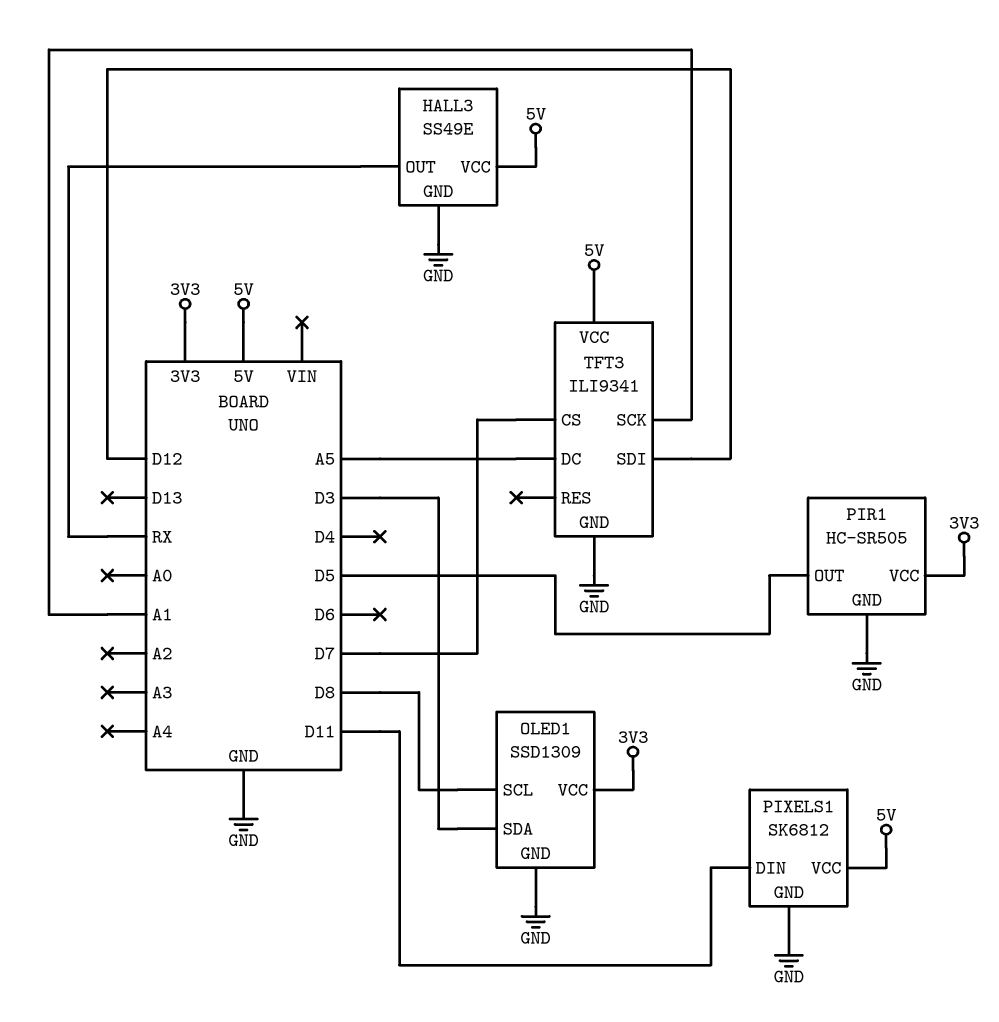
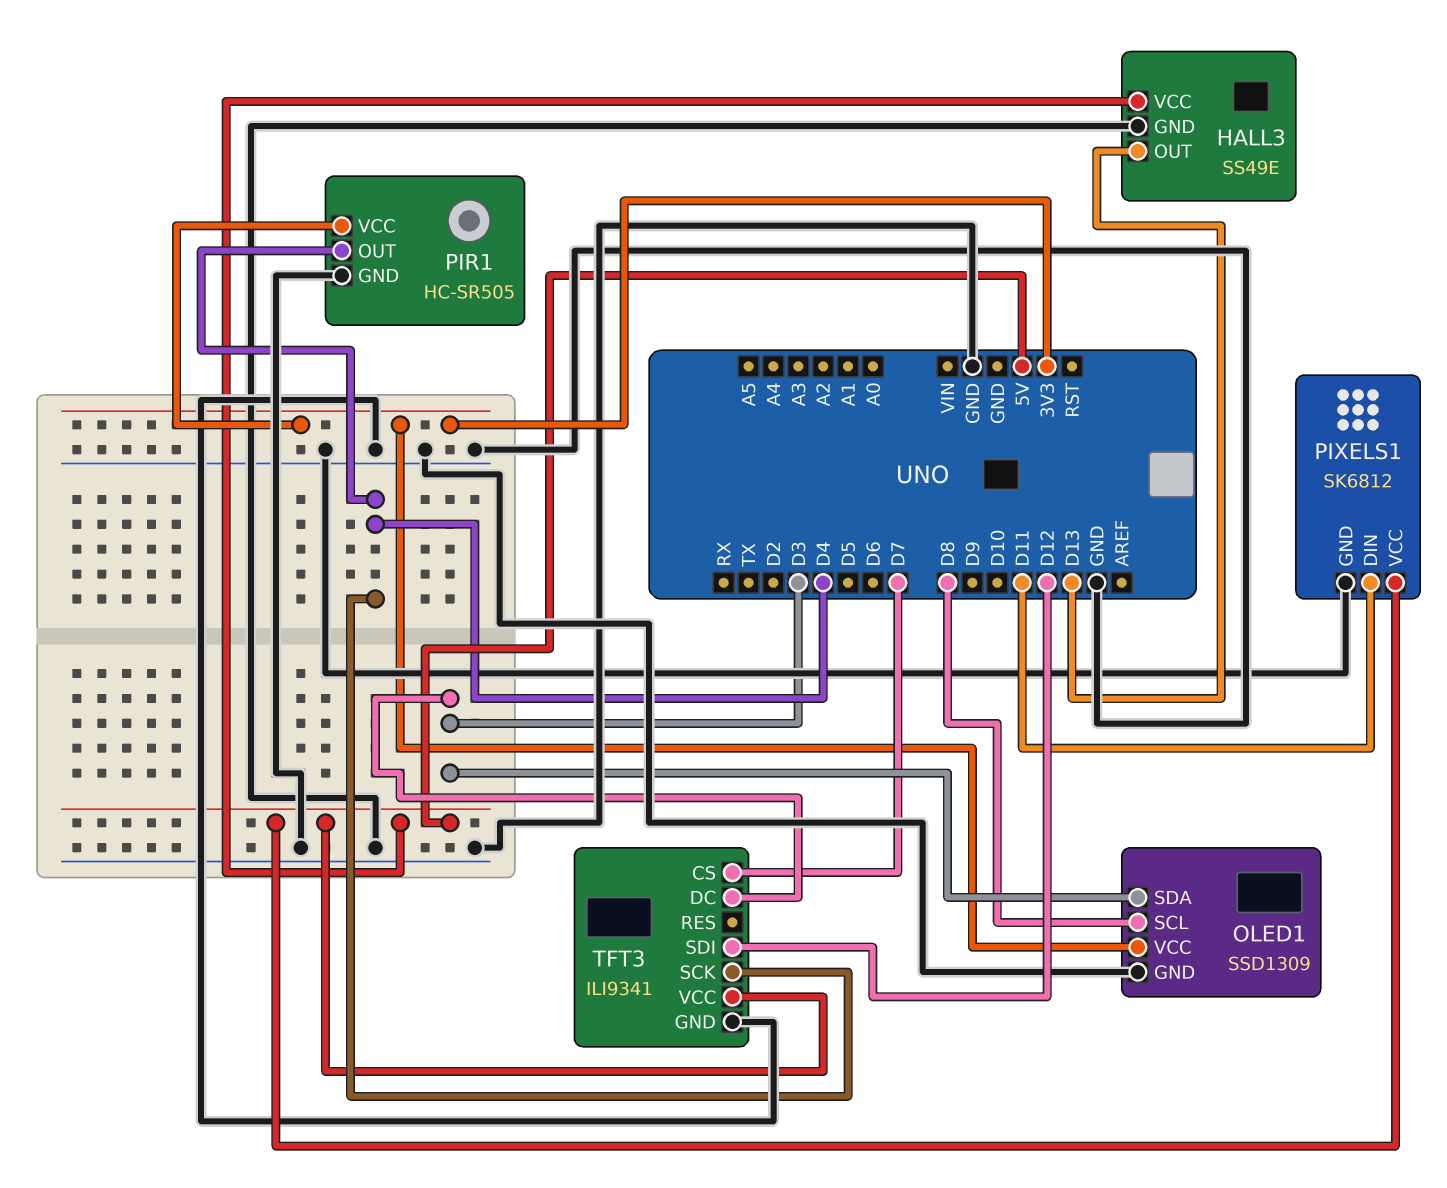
HALL3 pin OUT: RX -> D13
PIR1 pin OUT: D5 -> D4
TFT3 pin DC: A5 -> D3
TFT3 pin SCK: A1 -> D4

